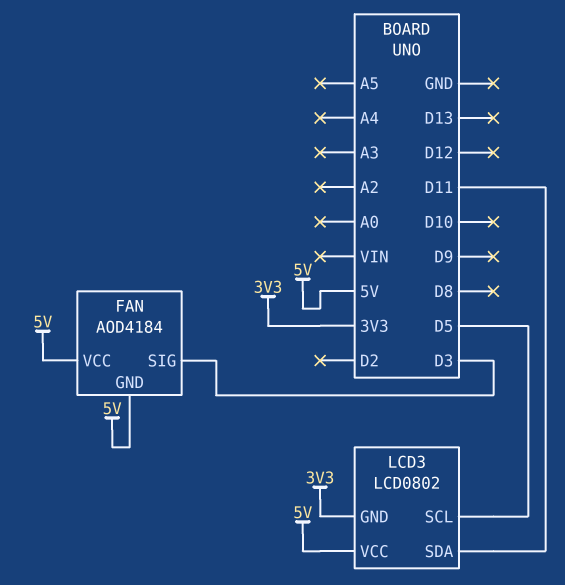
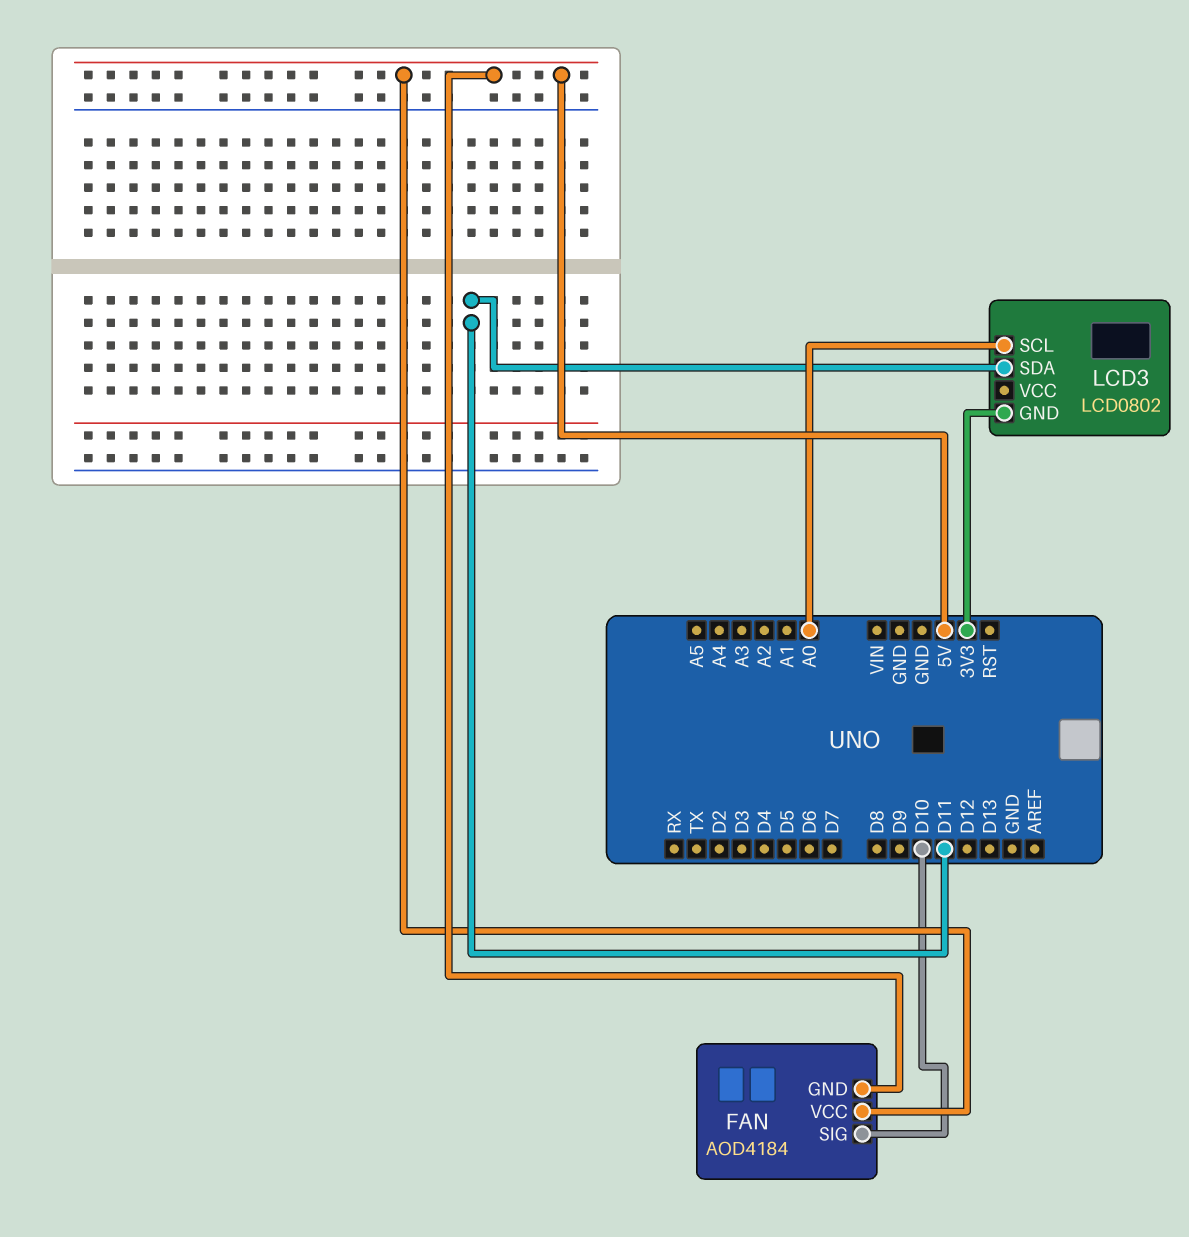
FAN pin SIG: D3 -> D10
LCD3 pin SCL: D5 -> A0
LCD3 pin VCC: 5V -> none

